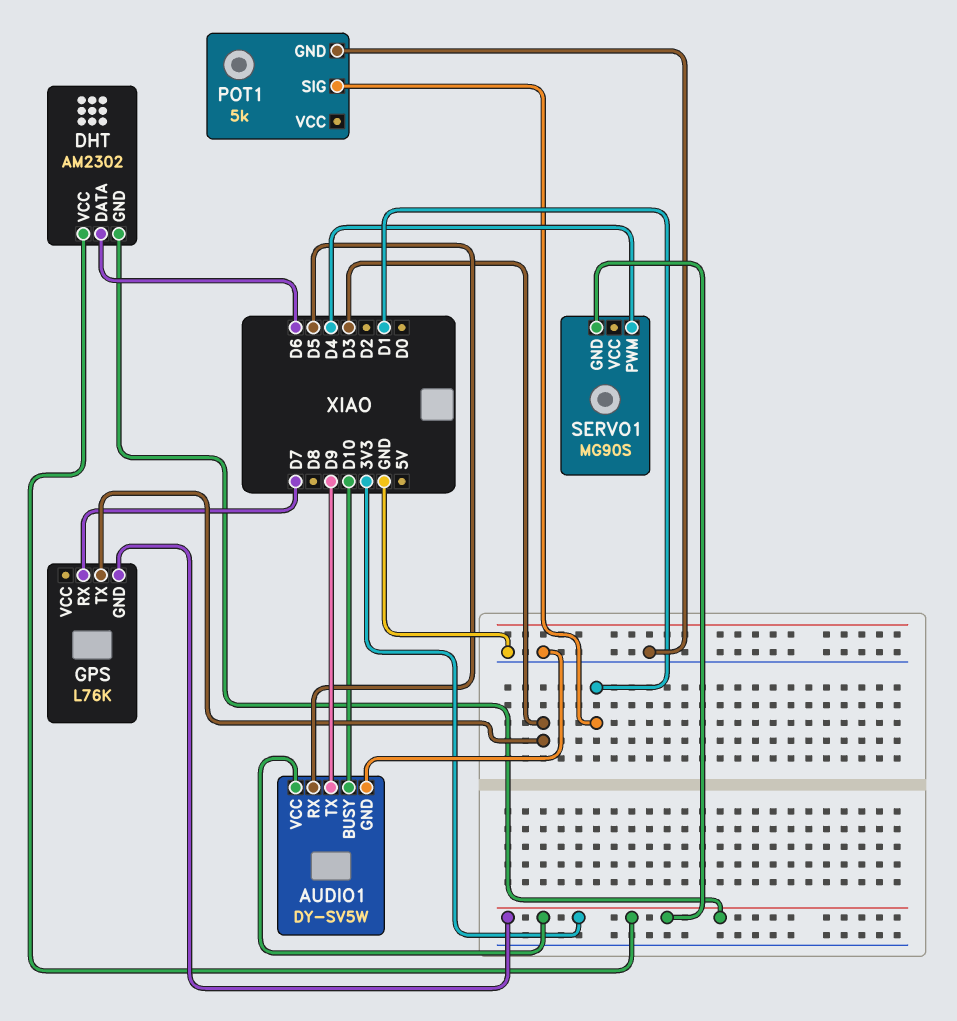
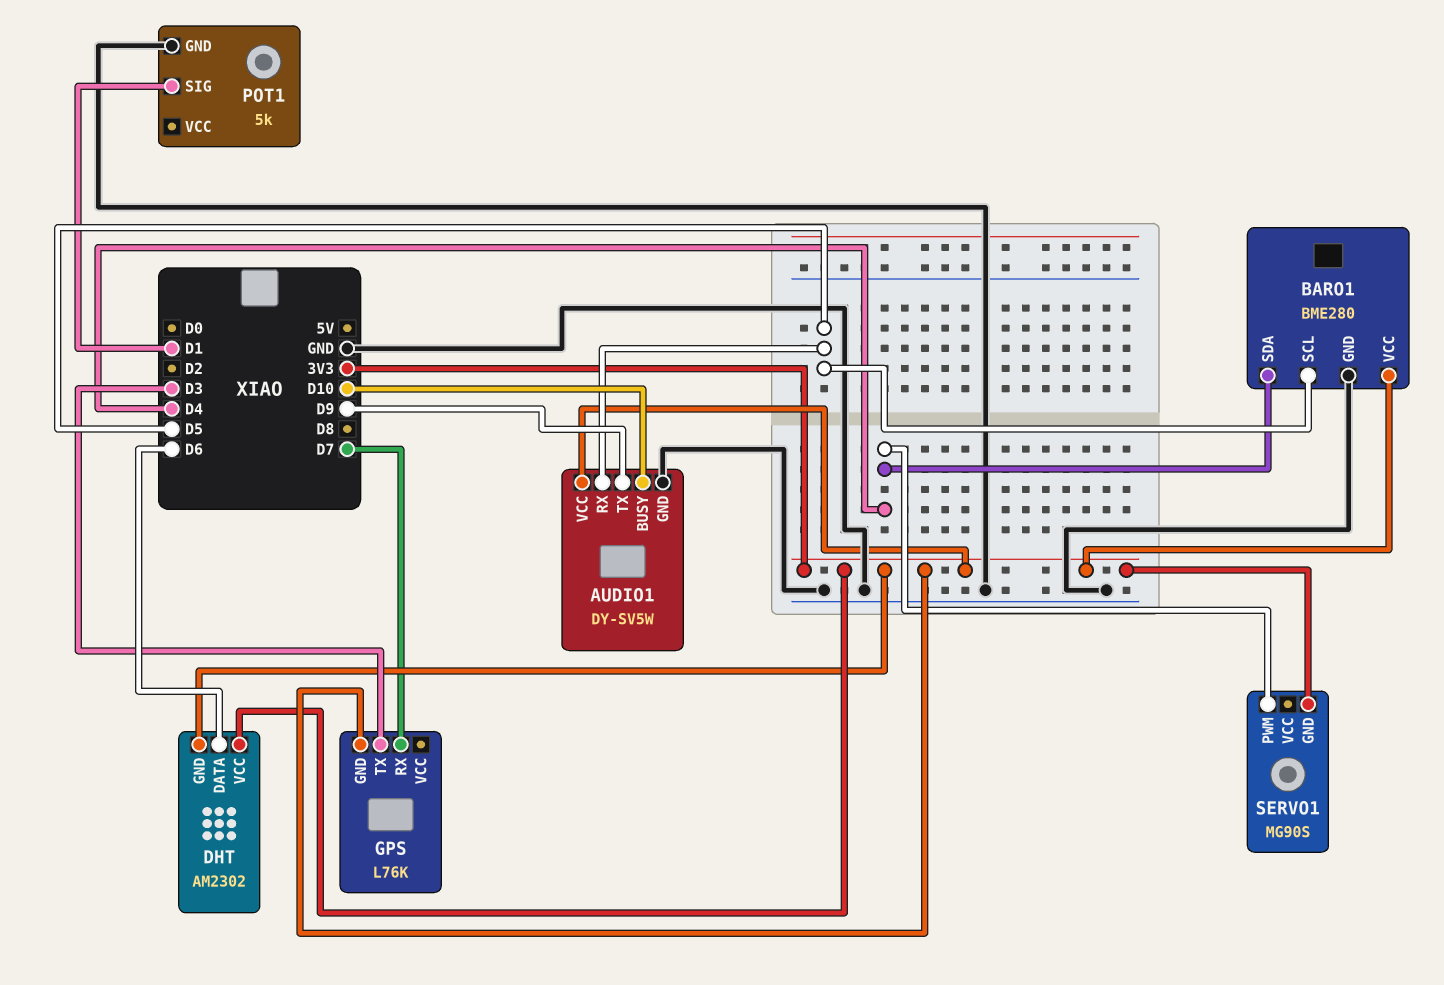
BARO1: none -> BME280
BARO1 pin GND: none -> GND
BARO1 pin SCL: none -> D5
BARO1 pin SDA: none -> D4
BARO1 pin VCC: none -> 3V3

